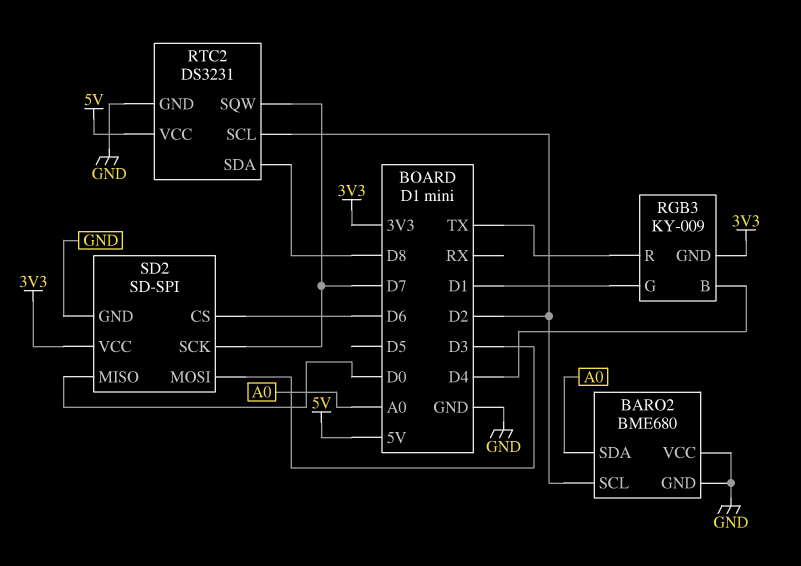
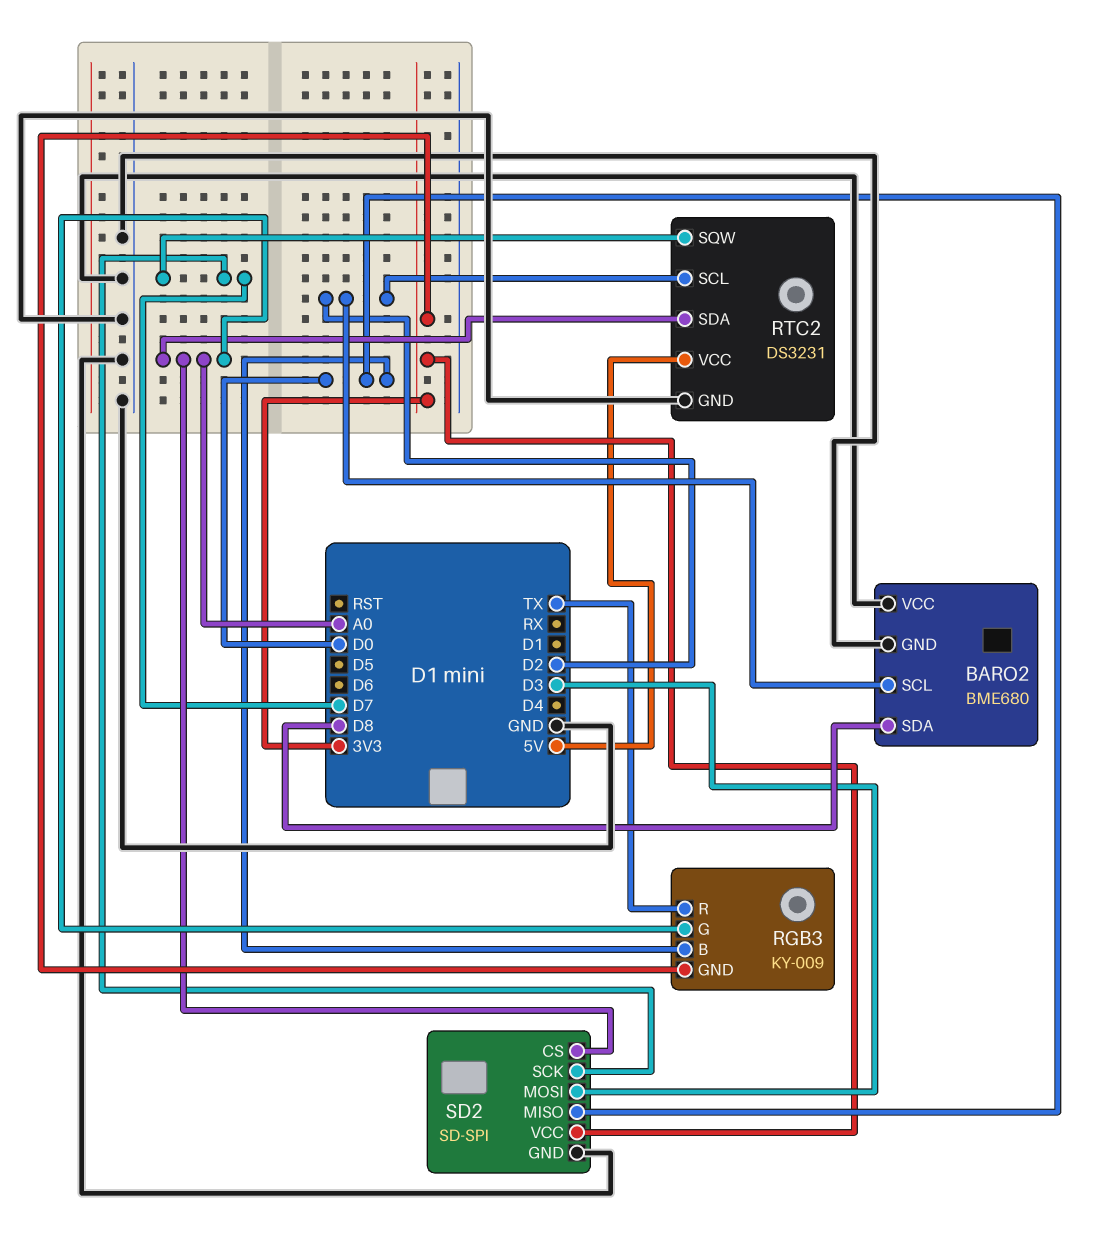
BARO2 pin SDA: A0 -> D8
RGB3 pin B: D4 -> D0
RGB3 pin G: D1 -> A0
RTC2 pin SDA: D8 -> A0
SD2 pin CS: D6 -> A0

